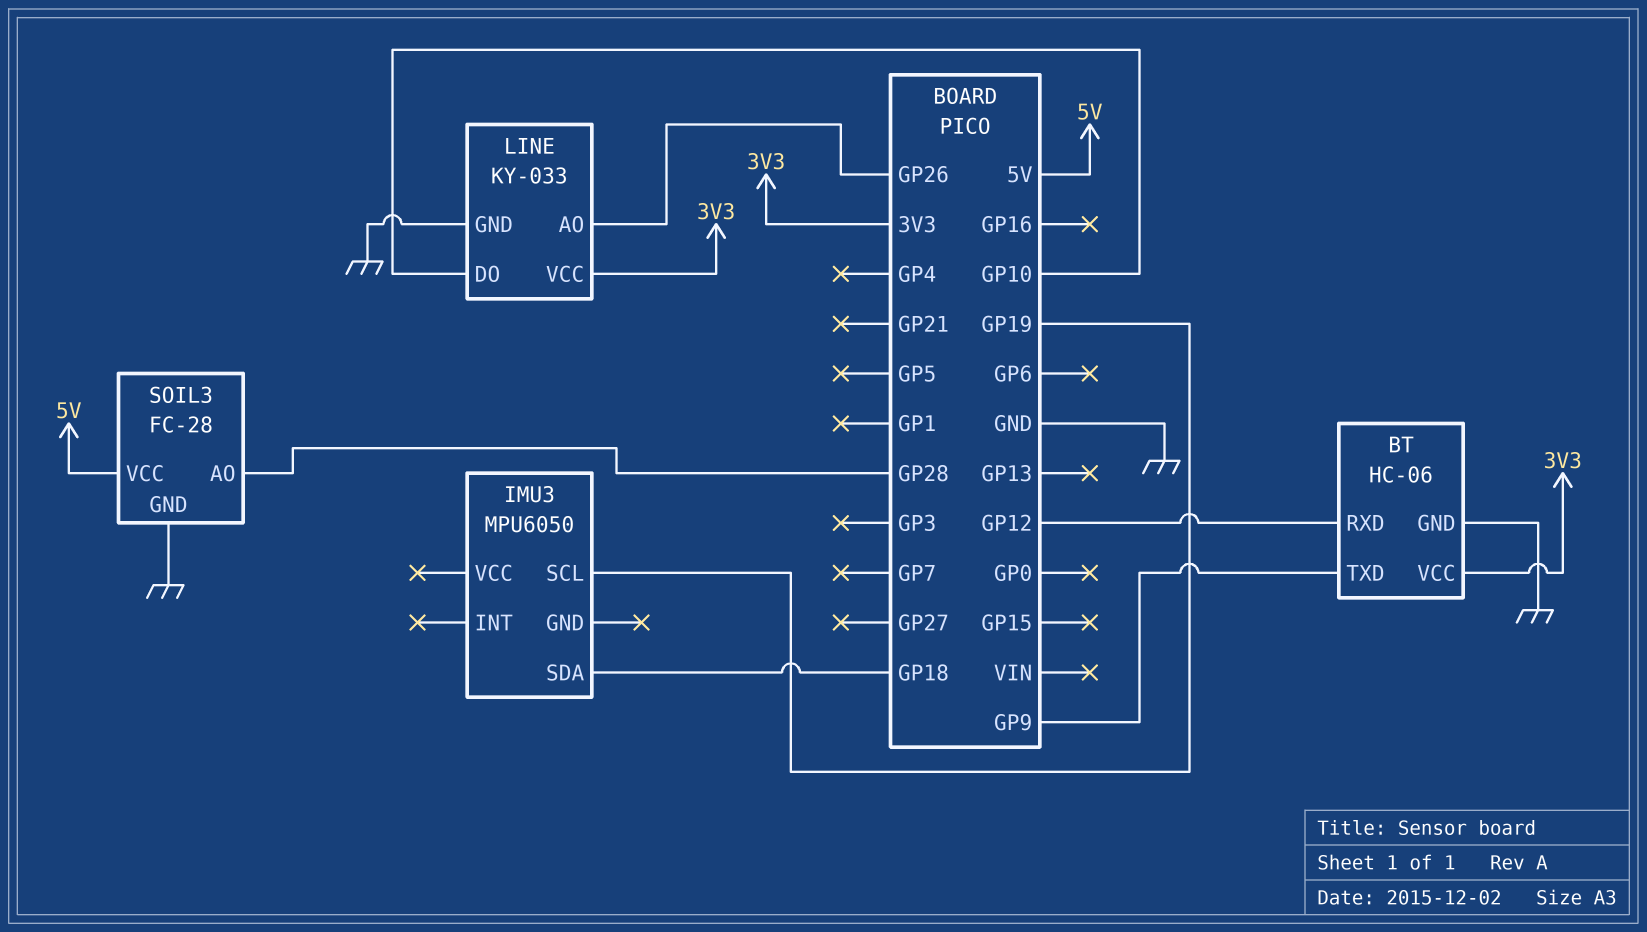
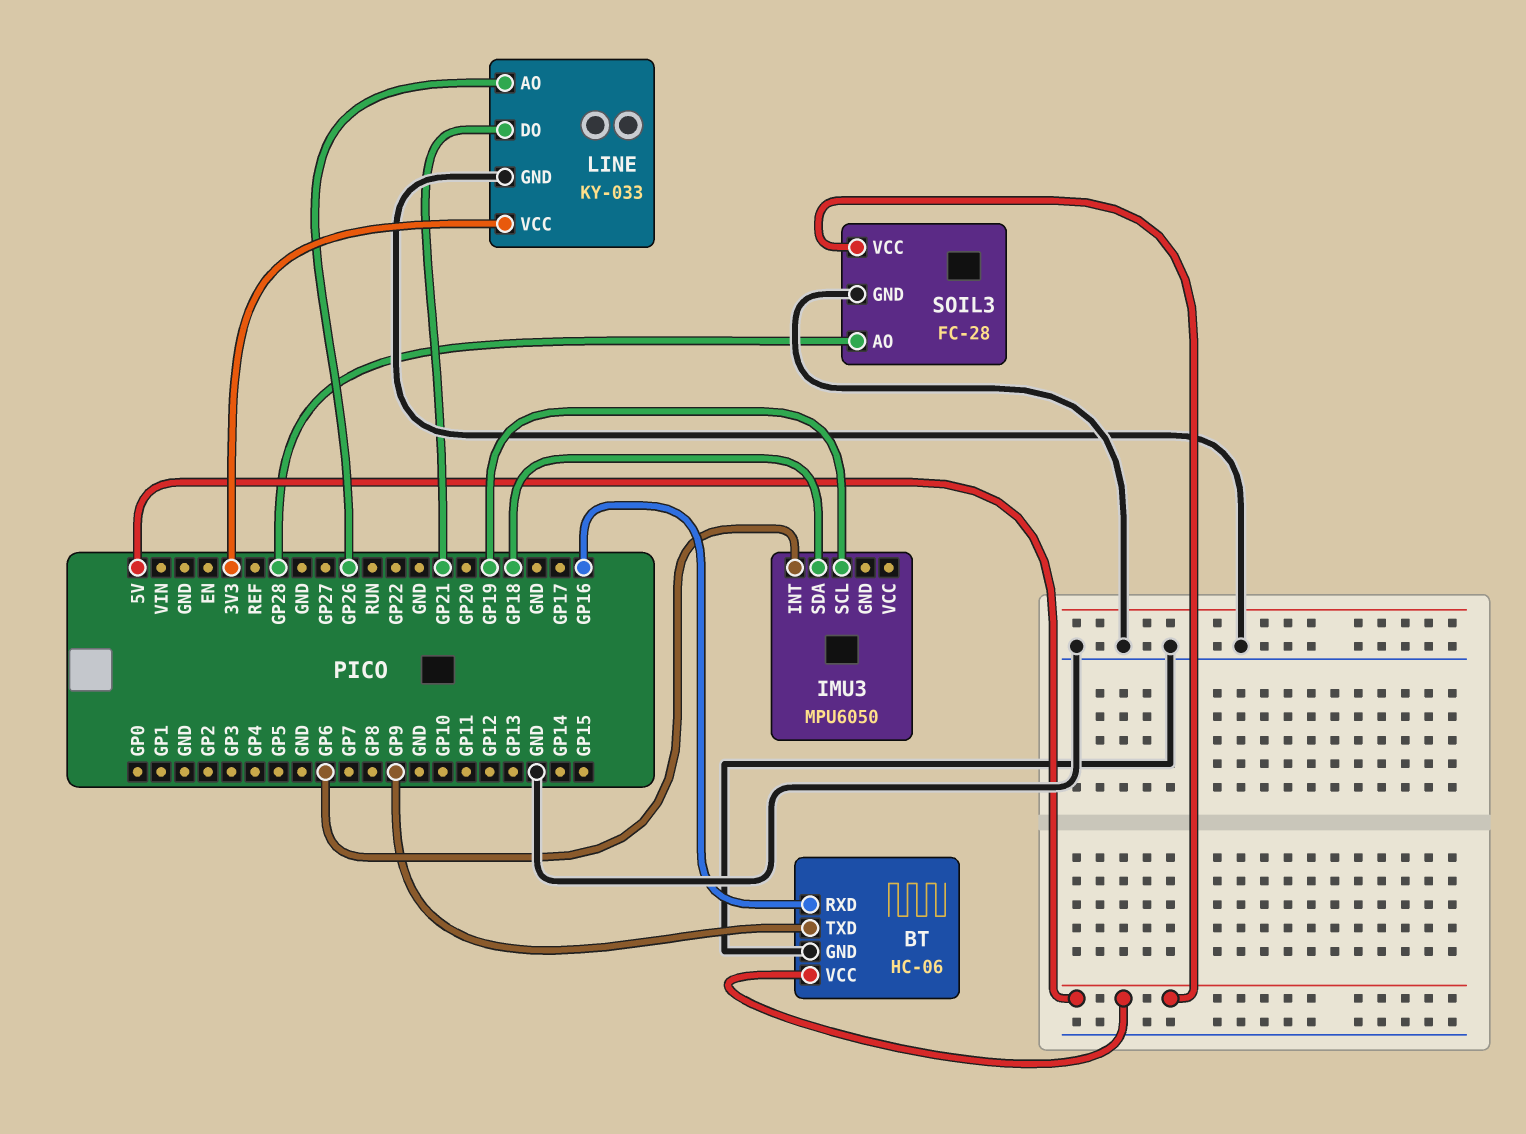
BT pin RXD: GP12 -> GP16
BT pin VCC: 3V3 -> 5V
IMU3 pin INT: none -> GP6
LINE pin DO: GP10 -> GP21

